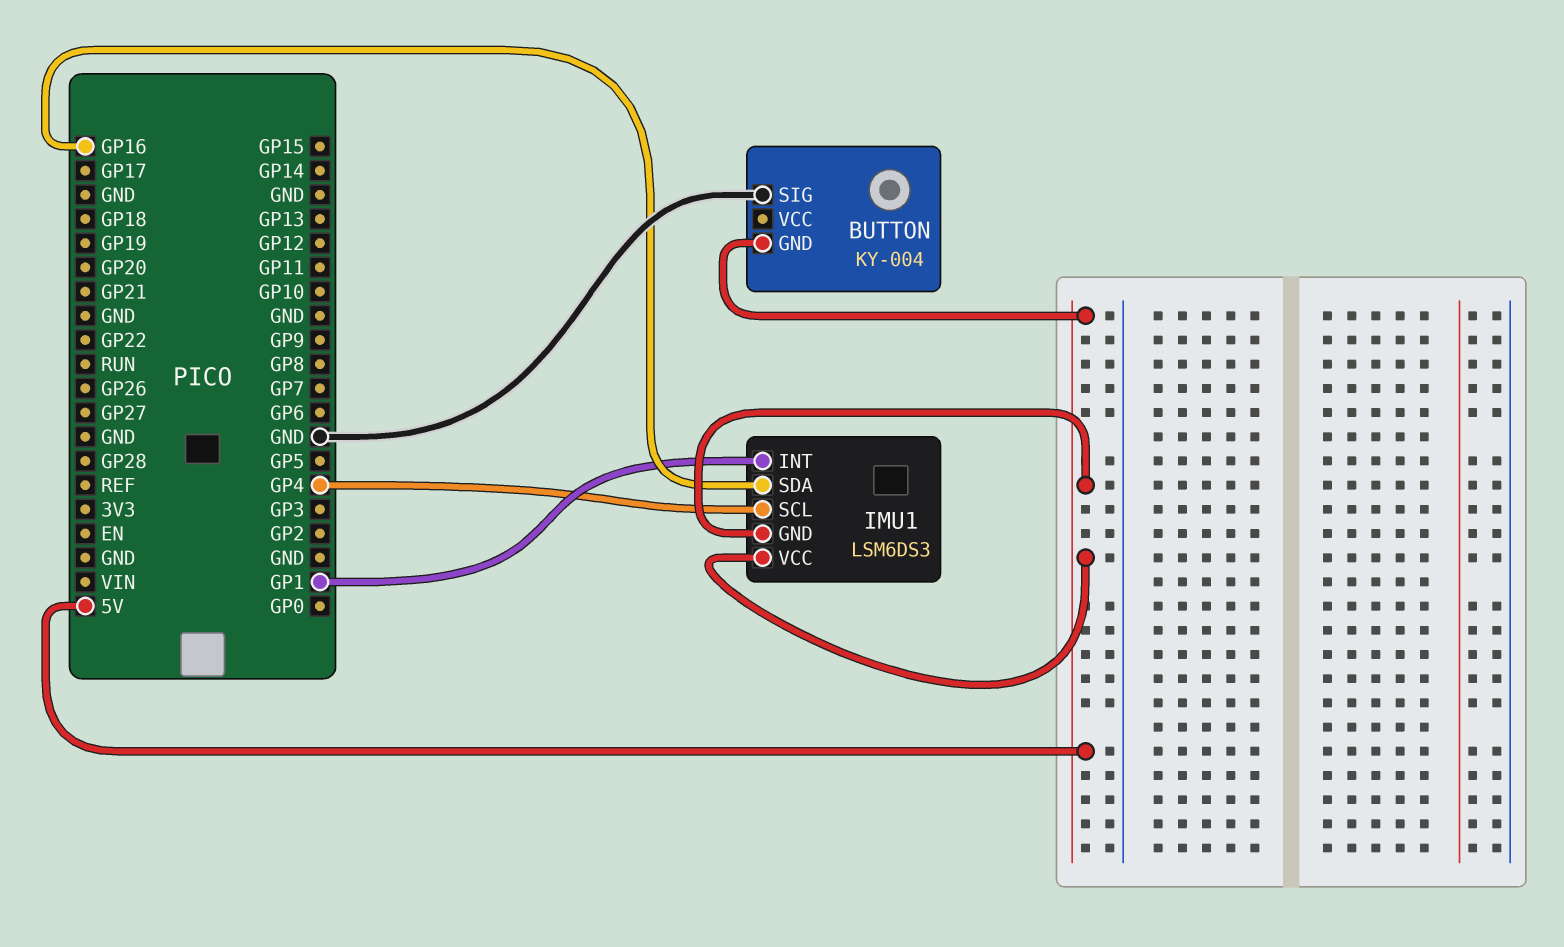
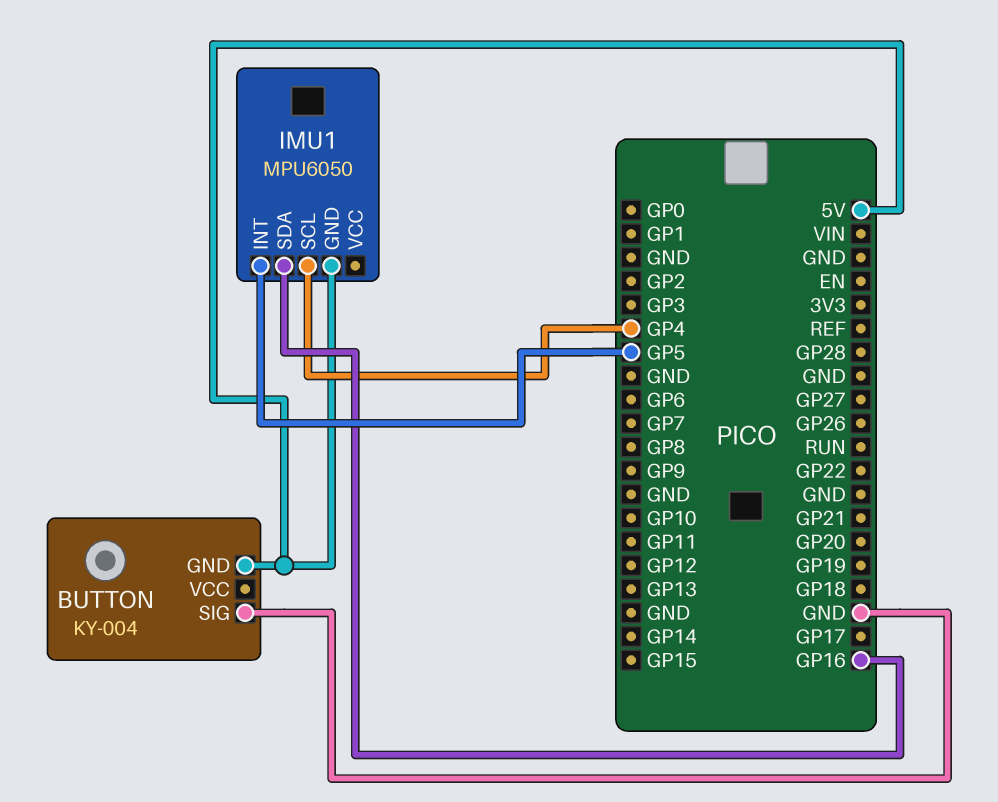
IMU1: LSM6DS3 -> MPU6050
IMU1 pin INT: GP1 -> GP5
IMU1 pin VCC: 5V -> none

